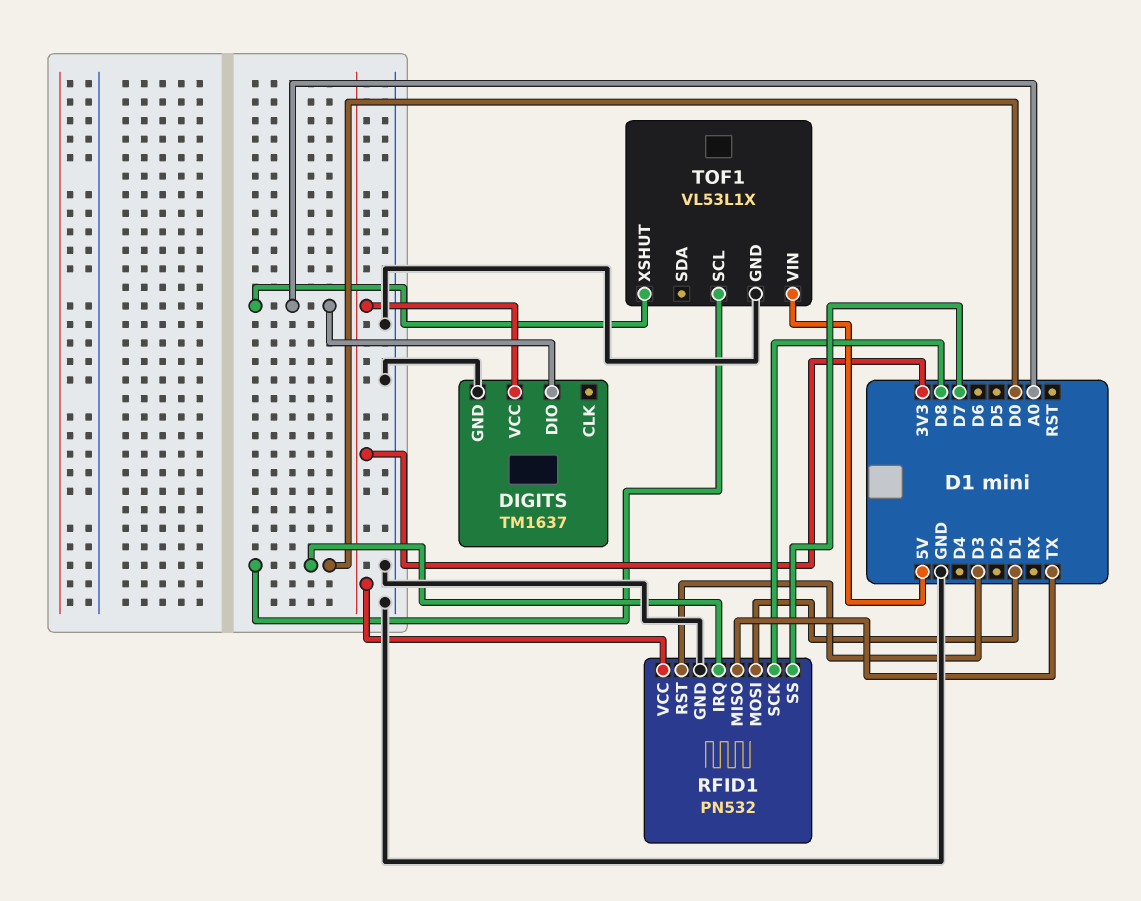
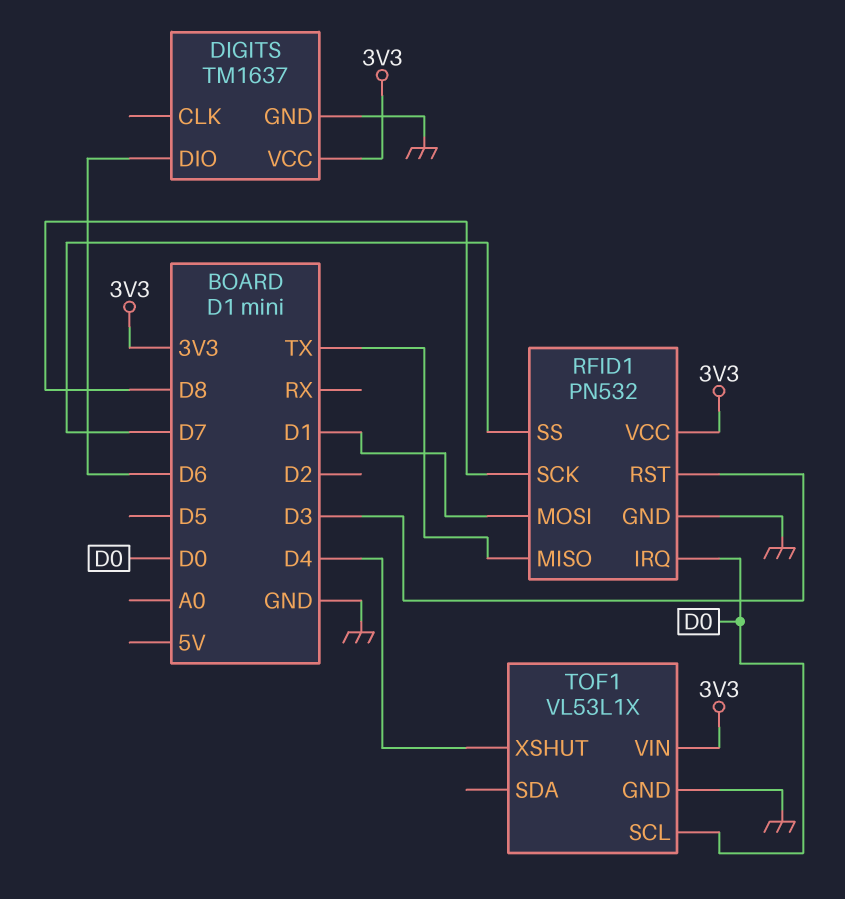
DIGITS pin DIO: A0 -> D6
TOF1 pin VIN: 5V -> 3V3
TOF1 pin XSHUT: A0 -> D4

